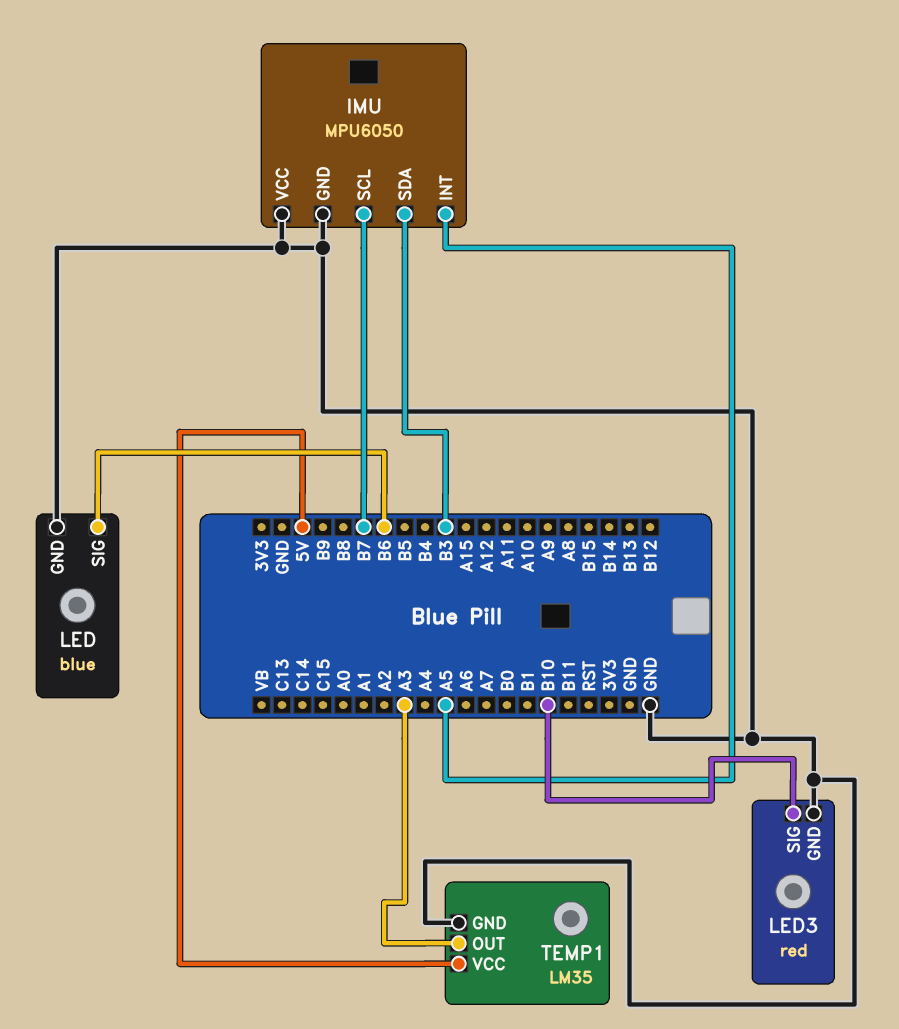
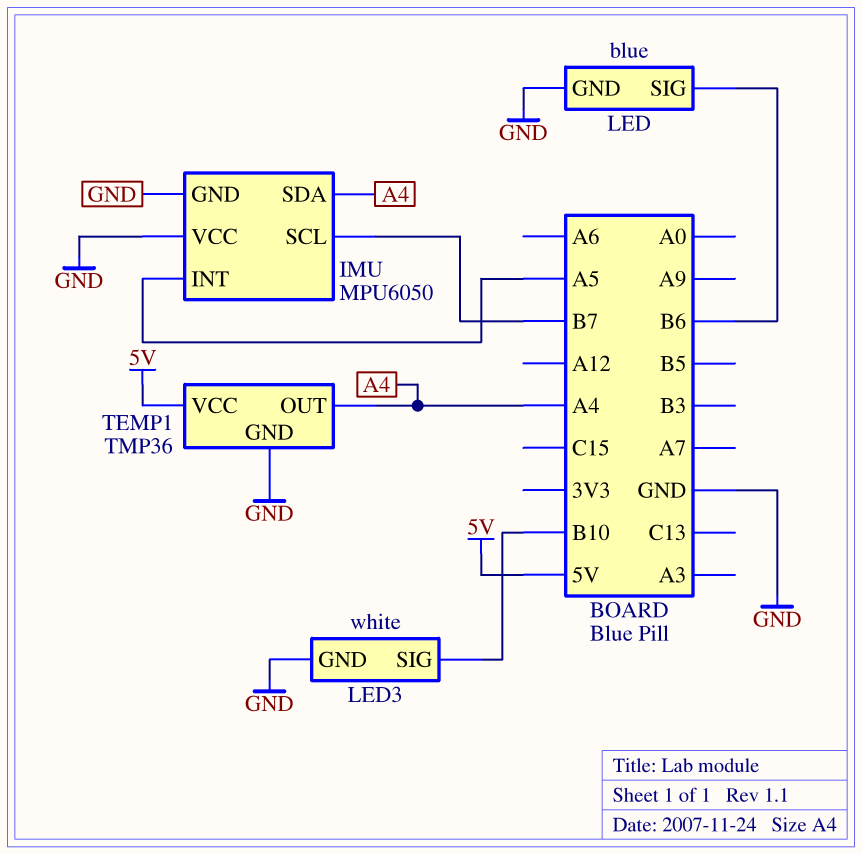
IMU pin SDA: B3 -> A4
LED3: red -> white
TEMP1: LM35 -> TMP36
TEMP1 pin OUT: A3 -> A4

